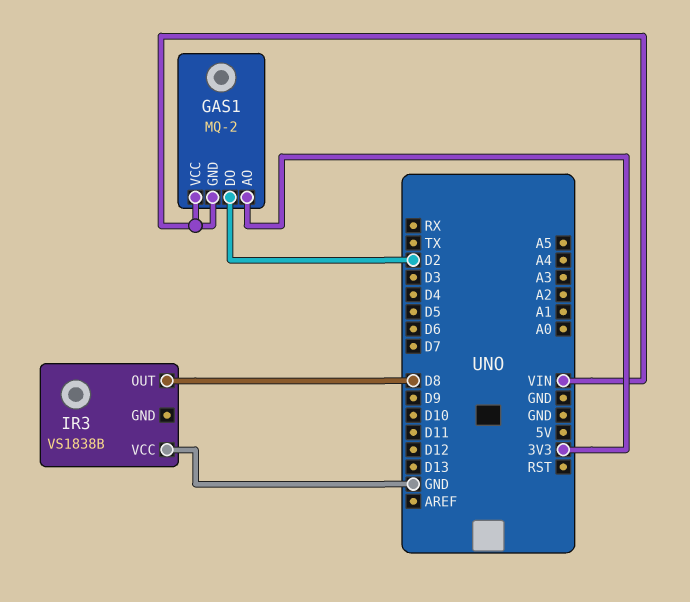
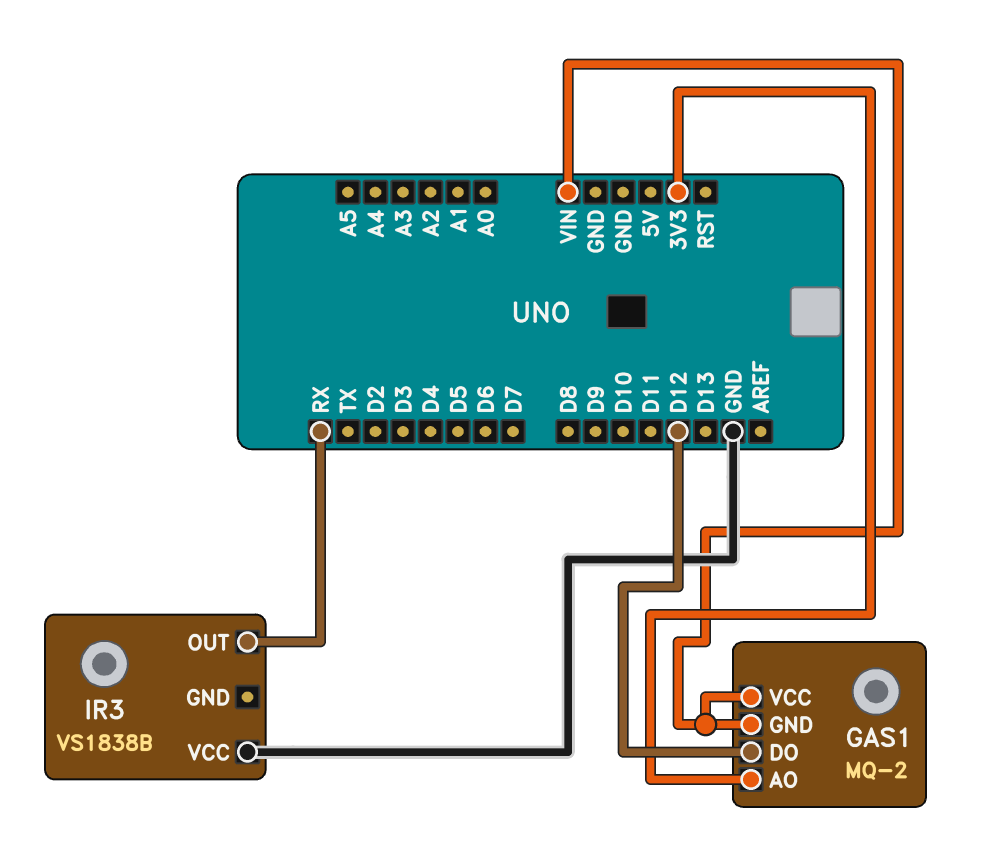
GAS1 pin DO: D2 -> D12
IR3 pin OUT: D8 -> RX

